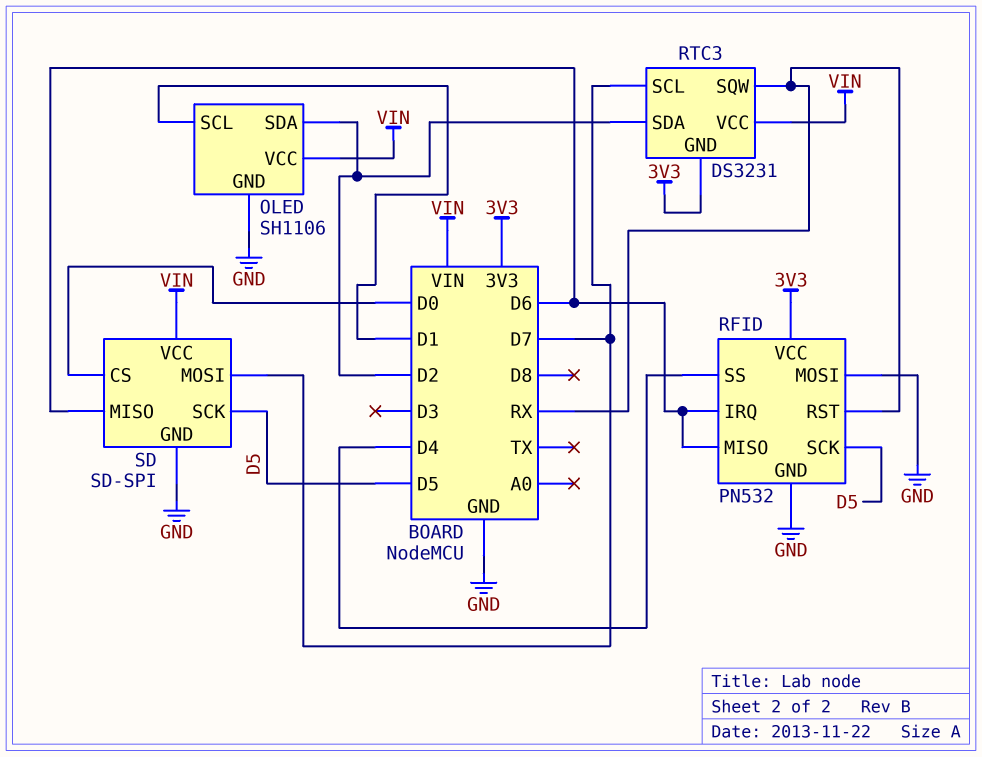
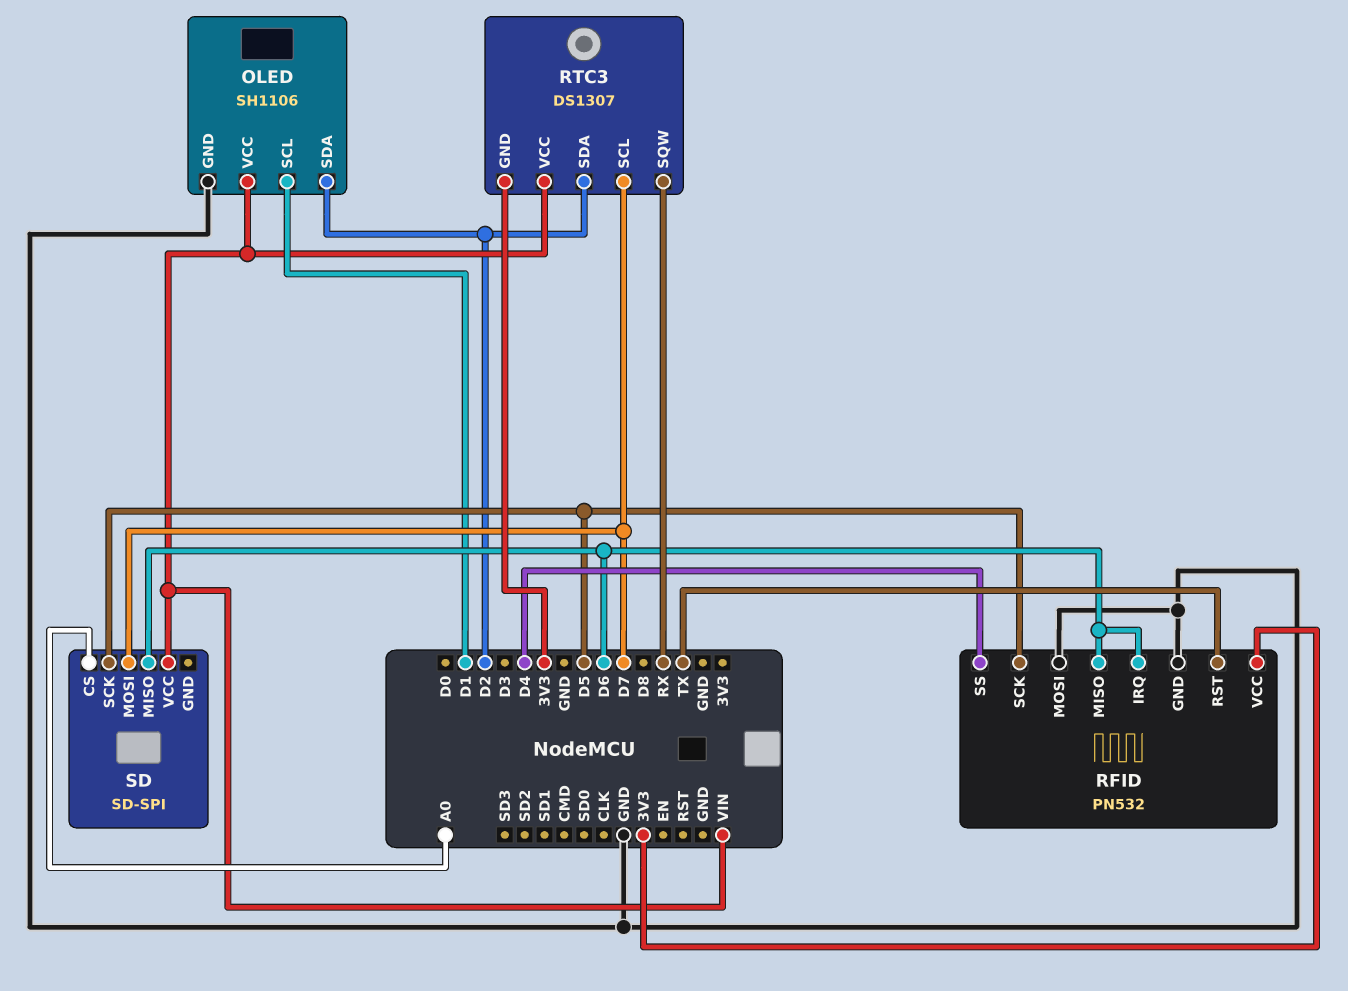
RFID pin RST: RX -> TX
RTC3: DS3231 -> DS1307
SD pin CS: D0 -> A0
SD pin GND: GND -> none

